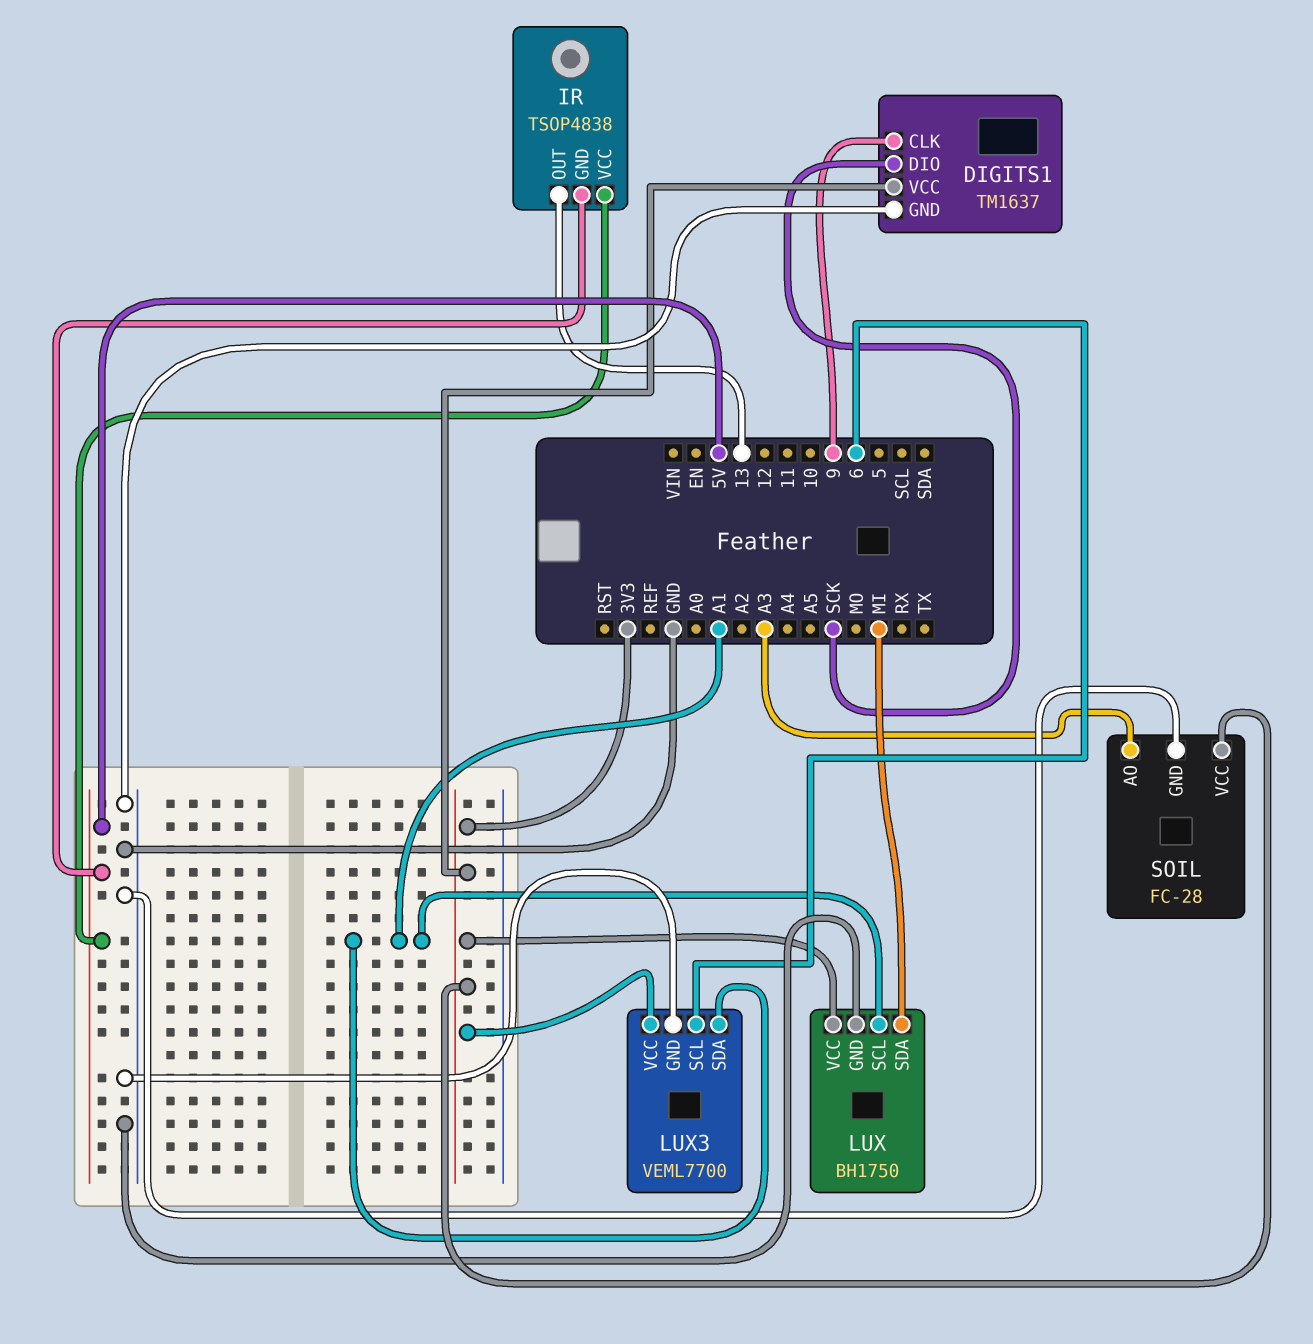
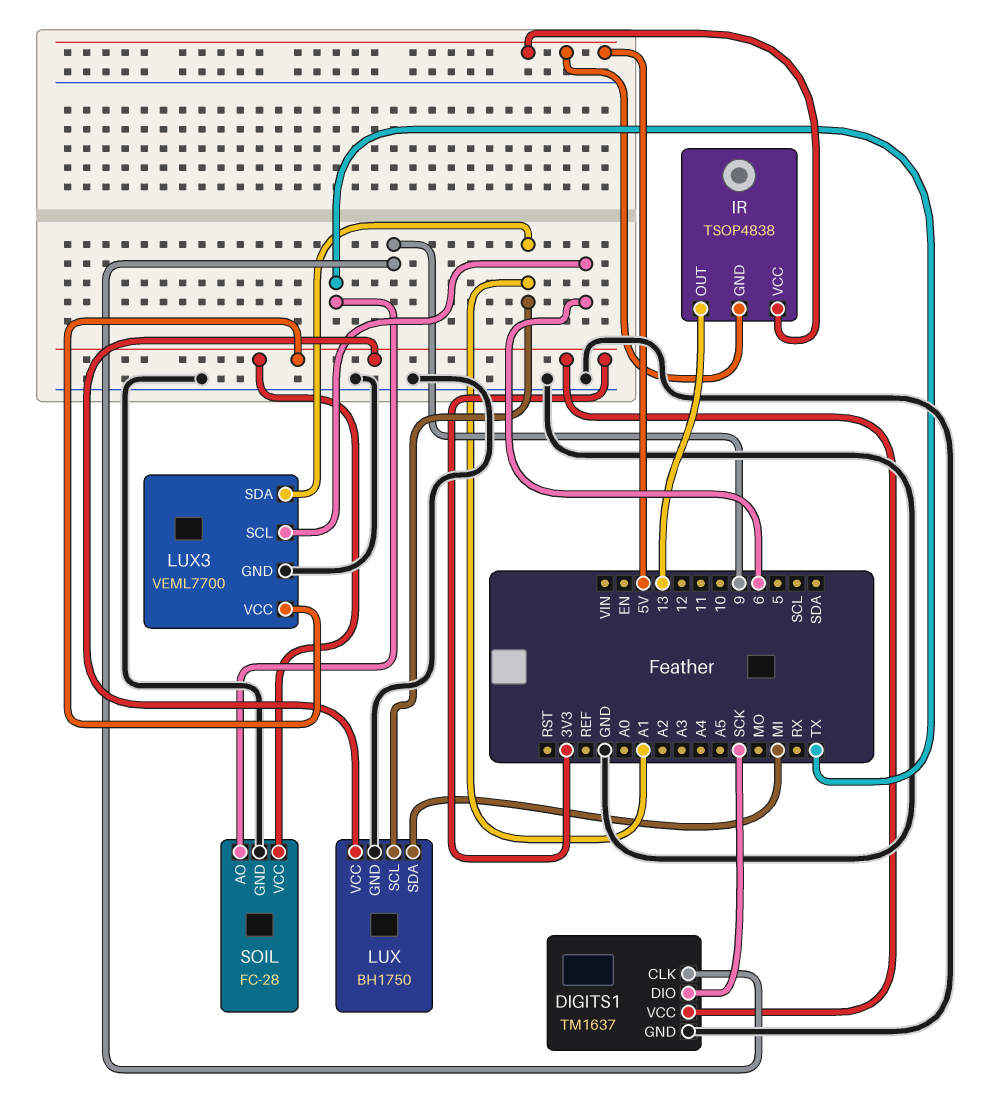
SOIL pin AO: A3 -> TX

